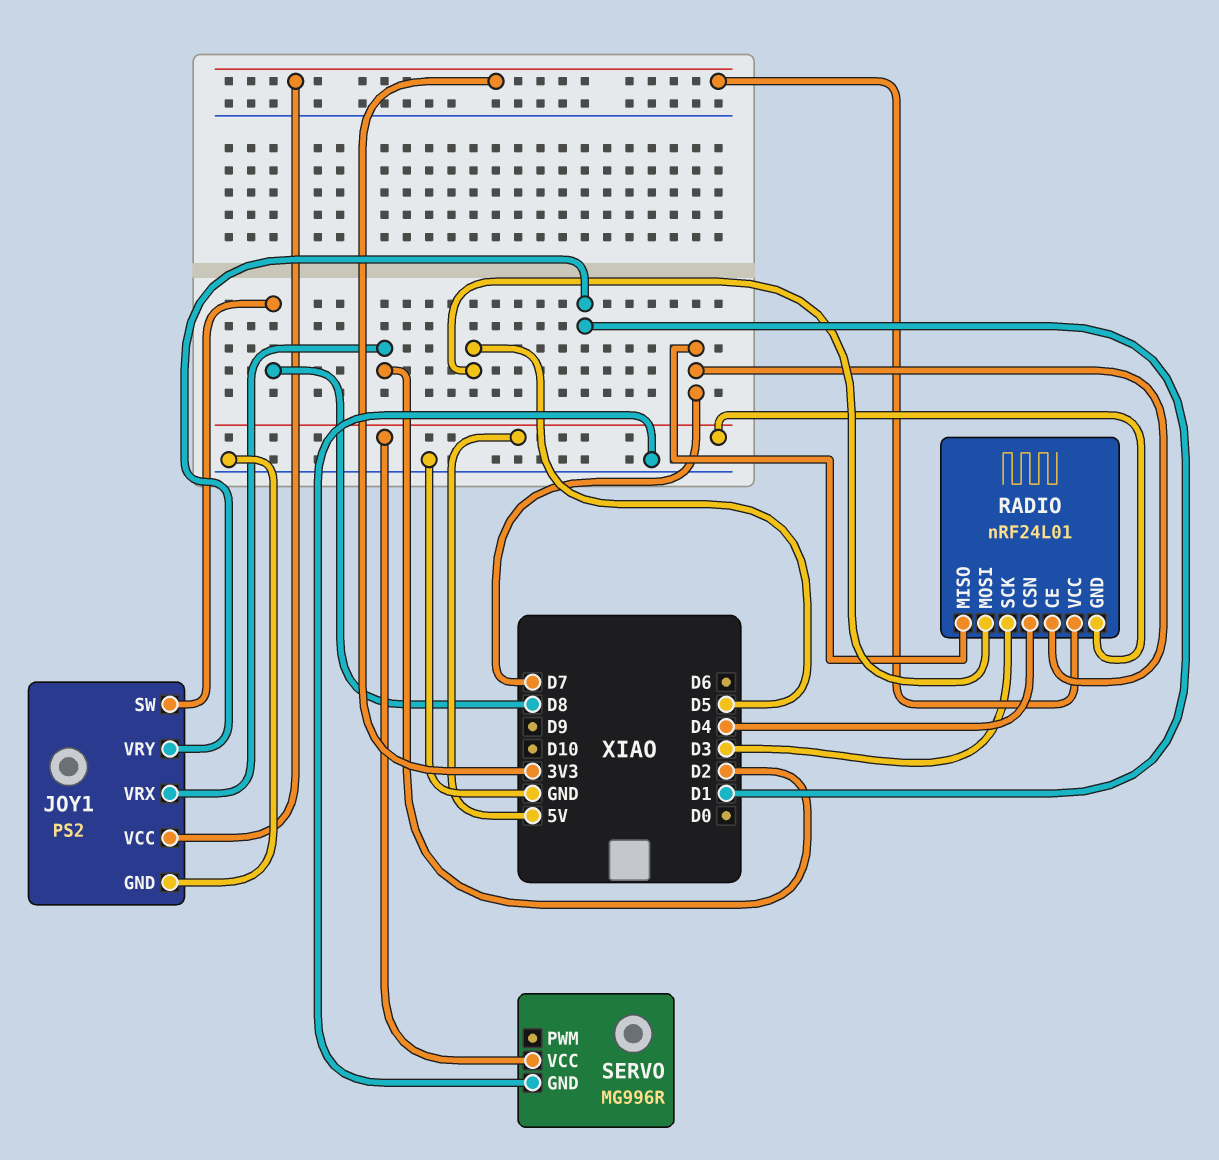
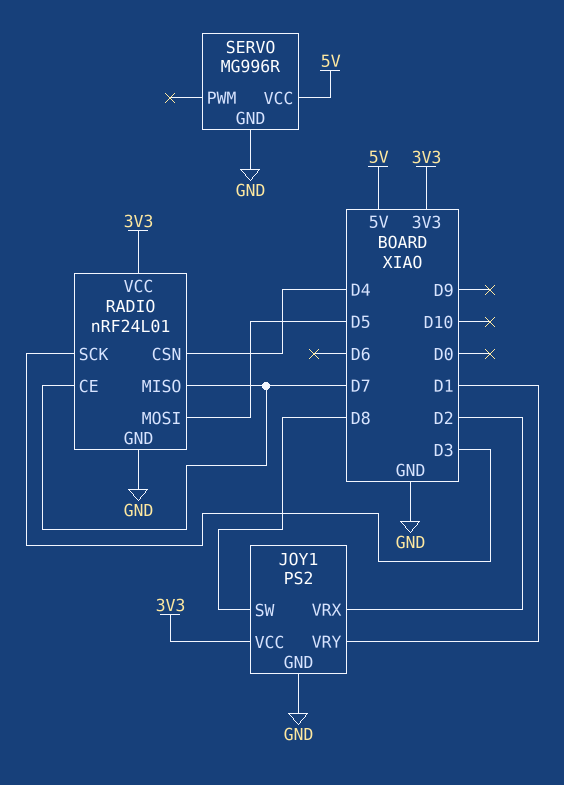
RADIO pin GND: 5V -> GND

